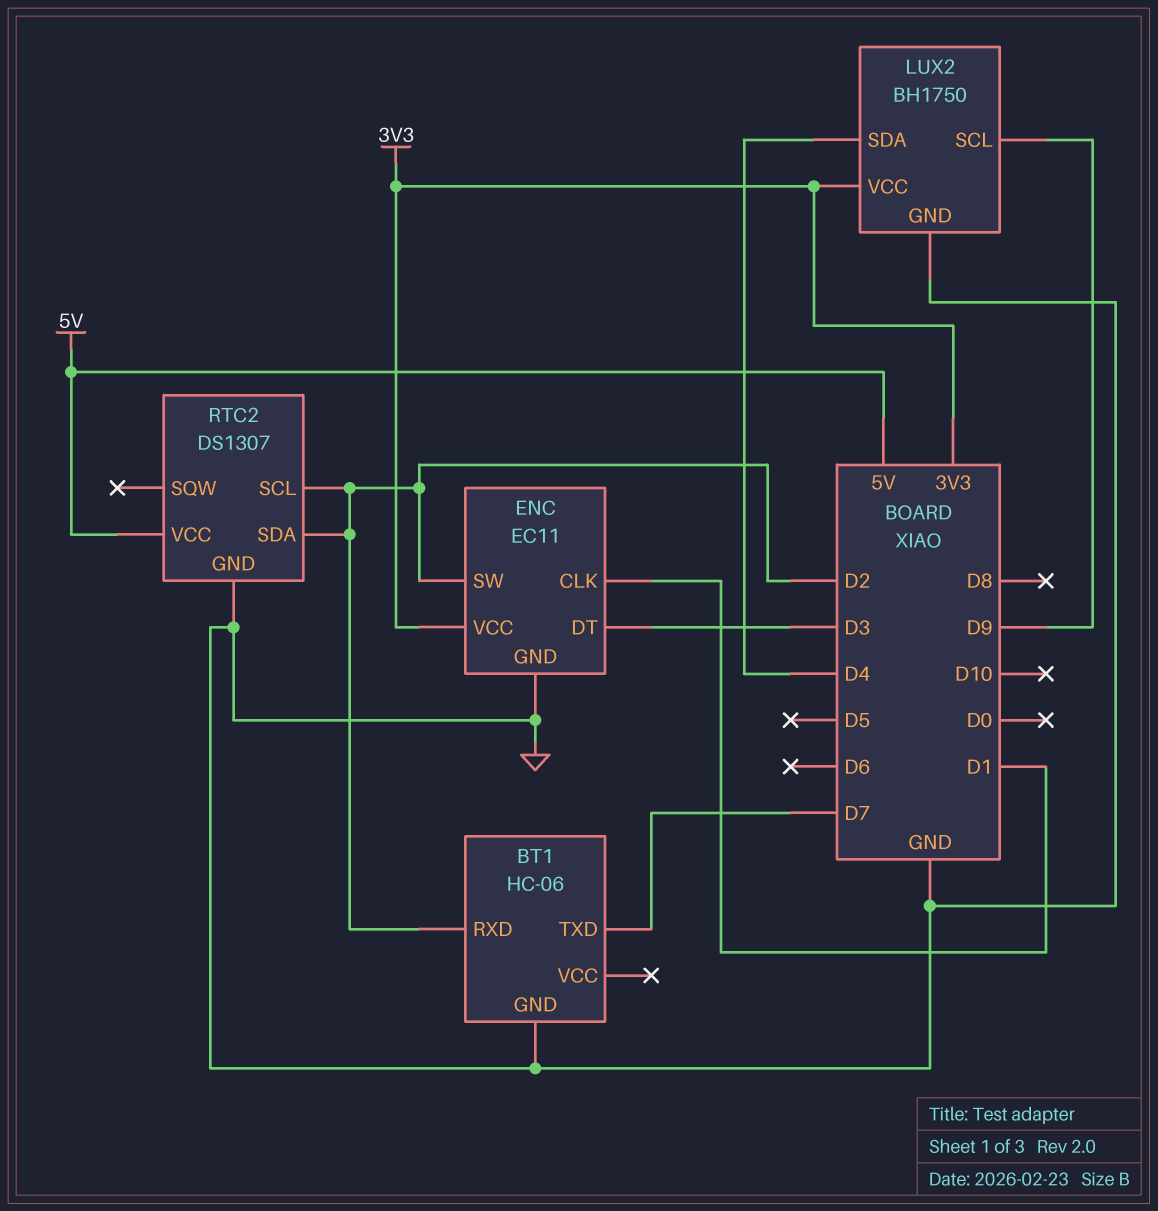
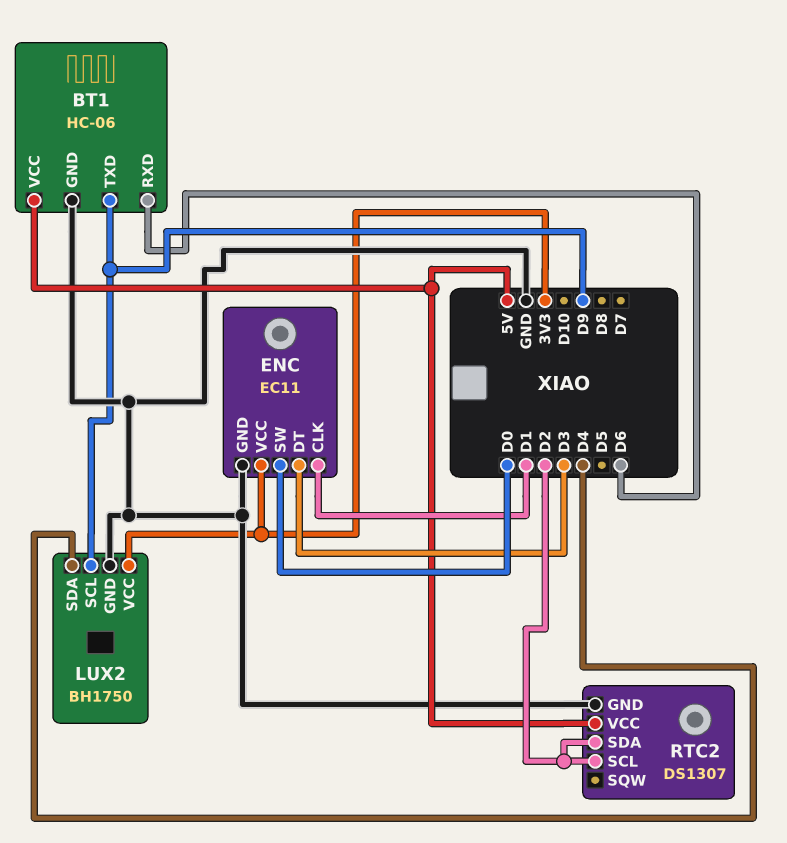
BT1 pin RXD: D2 -> D6
BT1 pin TXD: D7 -> D9
BT1 pin VCC: none -> 5V
ENC pin SW: D2 -> D0

